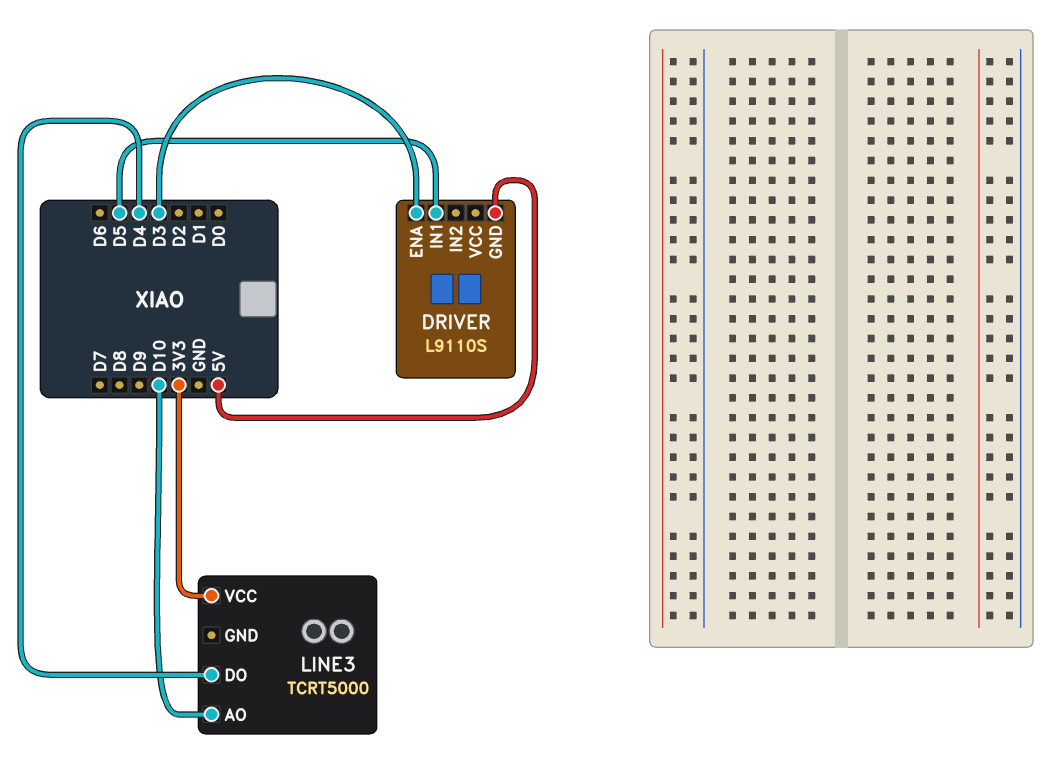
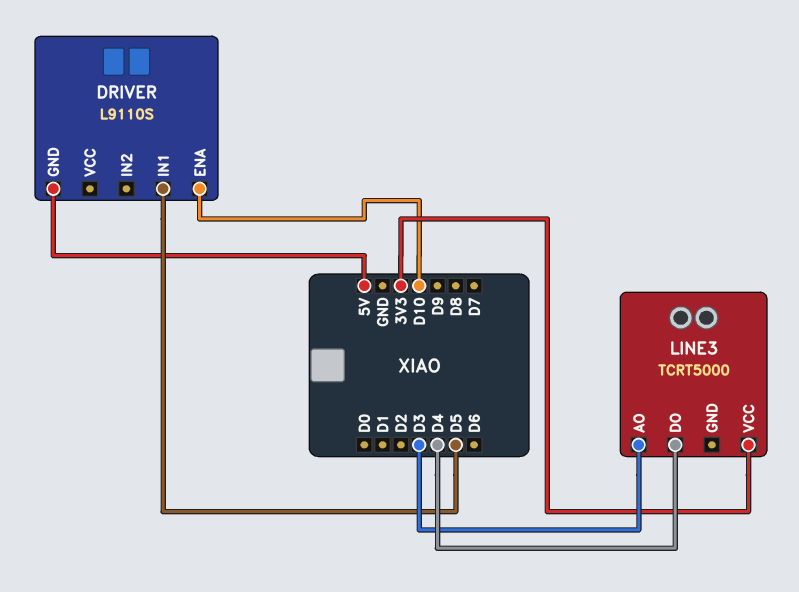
DRIVER pin ENA: D3 -> D10
LINE3 pin AO: D10 -> D3

